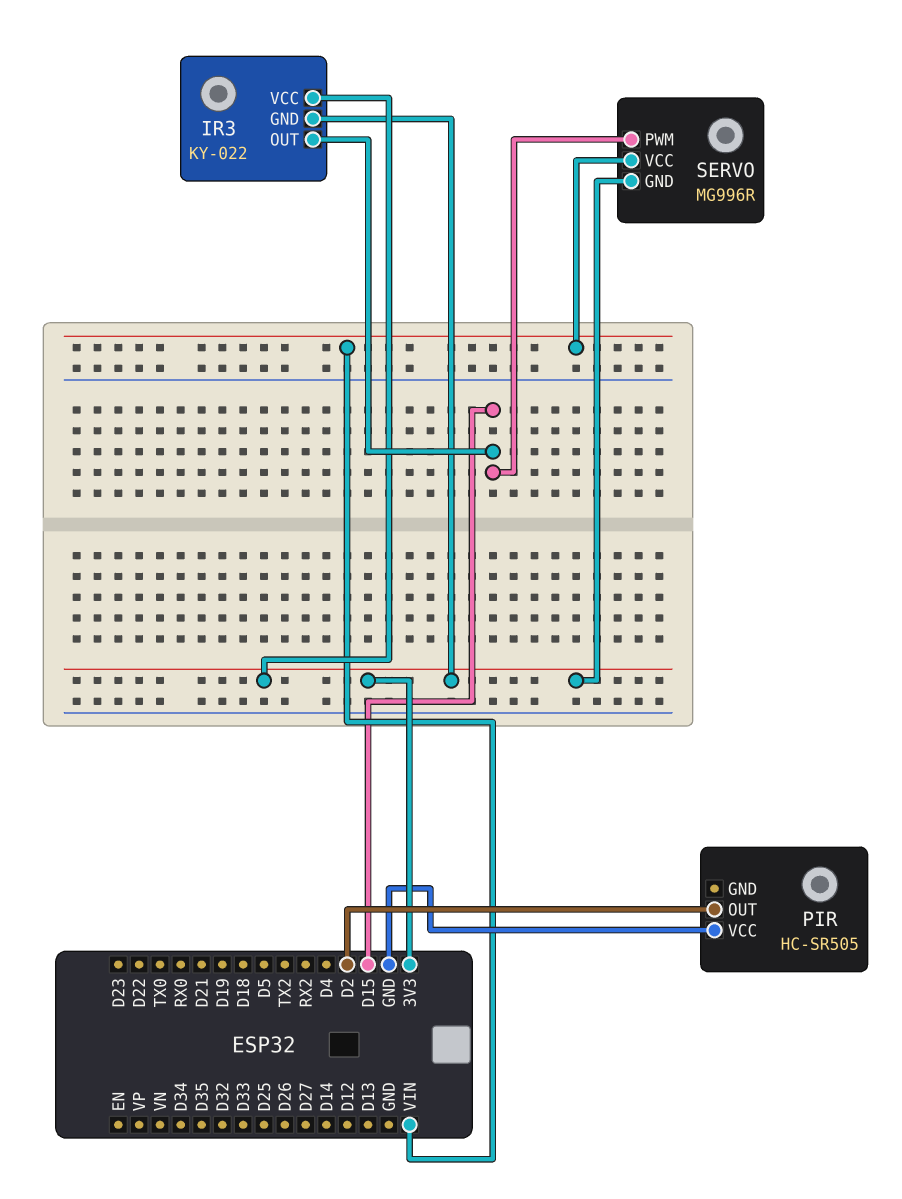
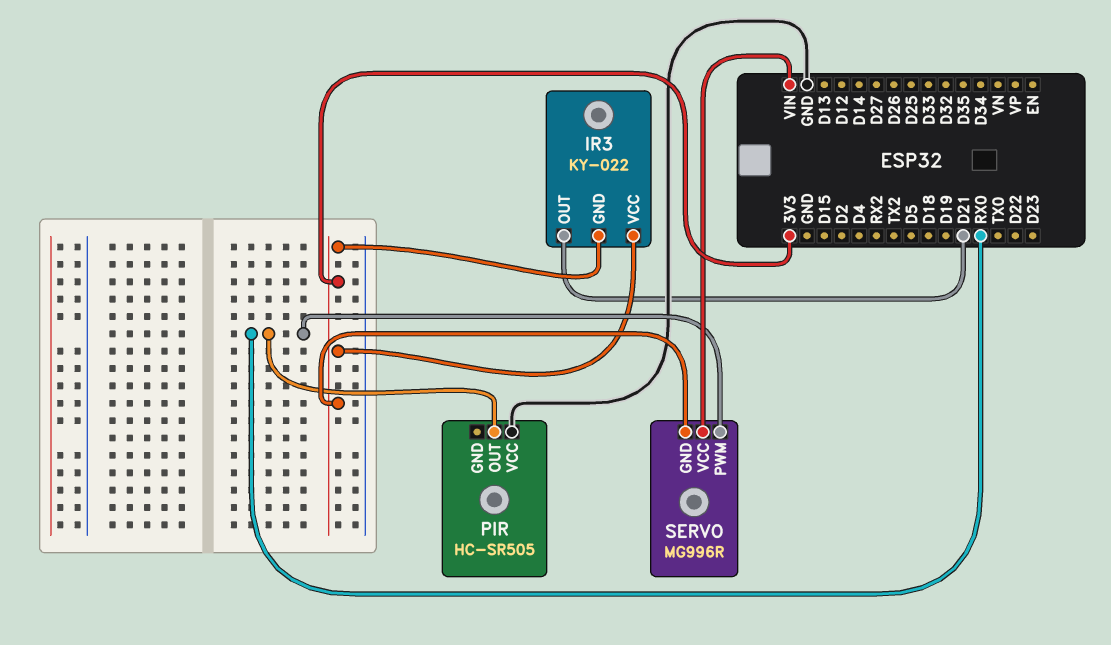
IR3 pin OUT: D15 -> D21
PIR pin OUT: D2 -> RX0
SERVO pin PWM: D15 -> RX0

